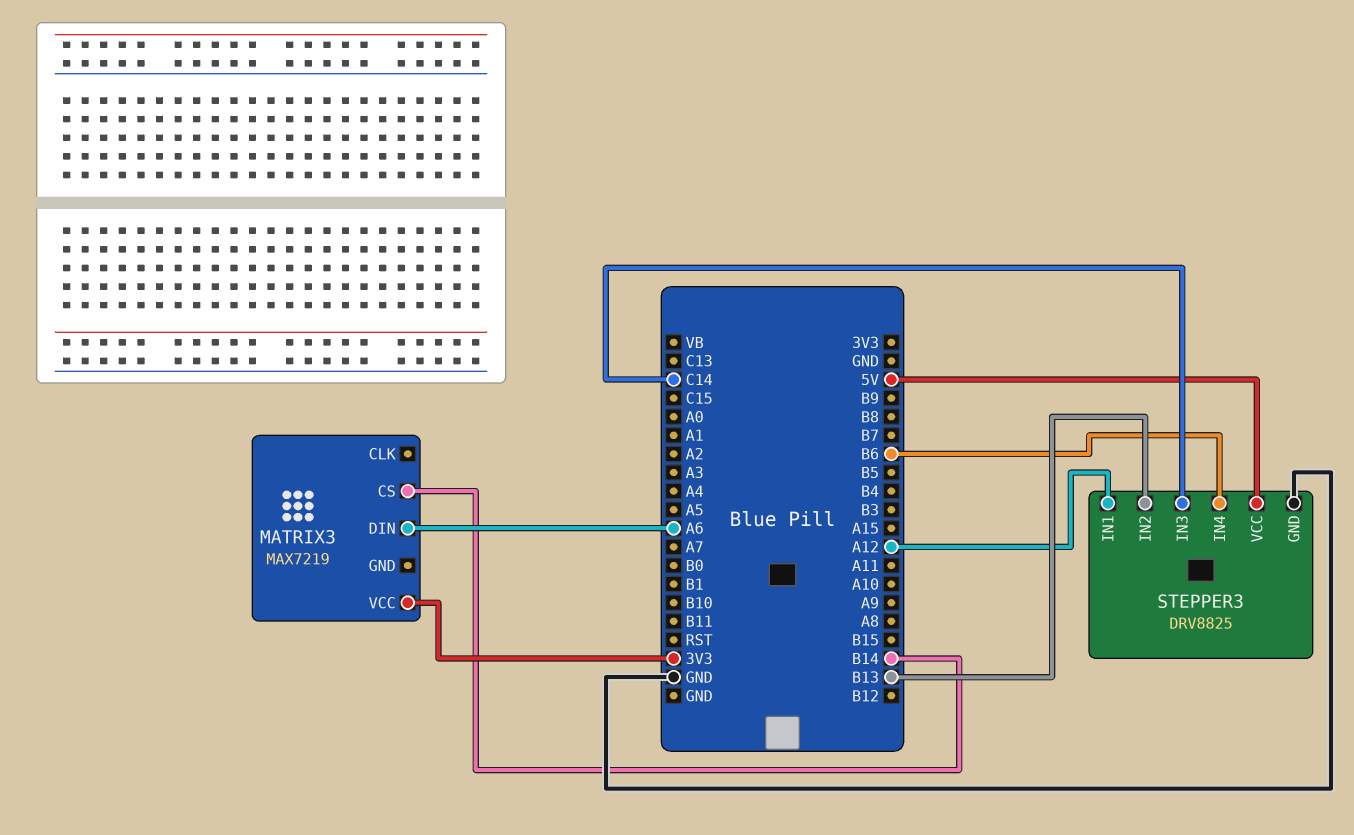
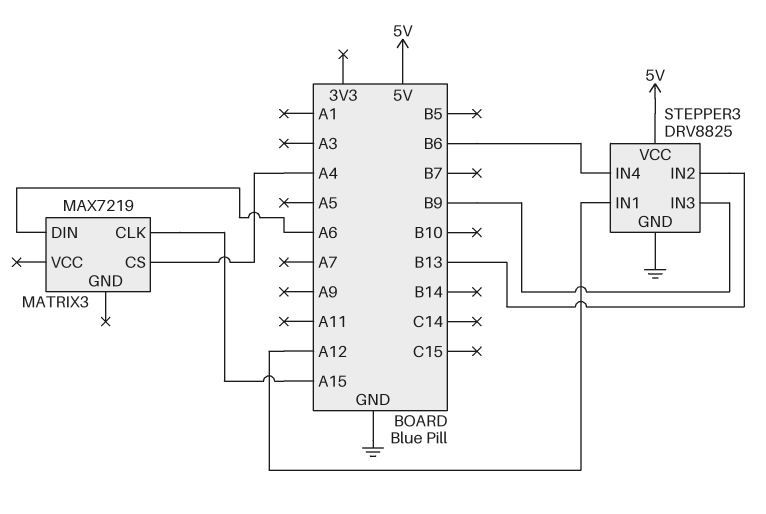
MATRIX3 pin CLK: none -> A15
MATRIX3 pin CS: B14 -> A4
MATRIX3 pin VCC: 3V3 -> none
STEPPER3 pin IN3: C14 -> B9

